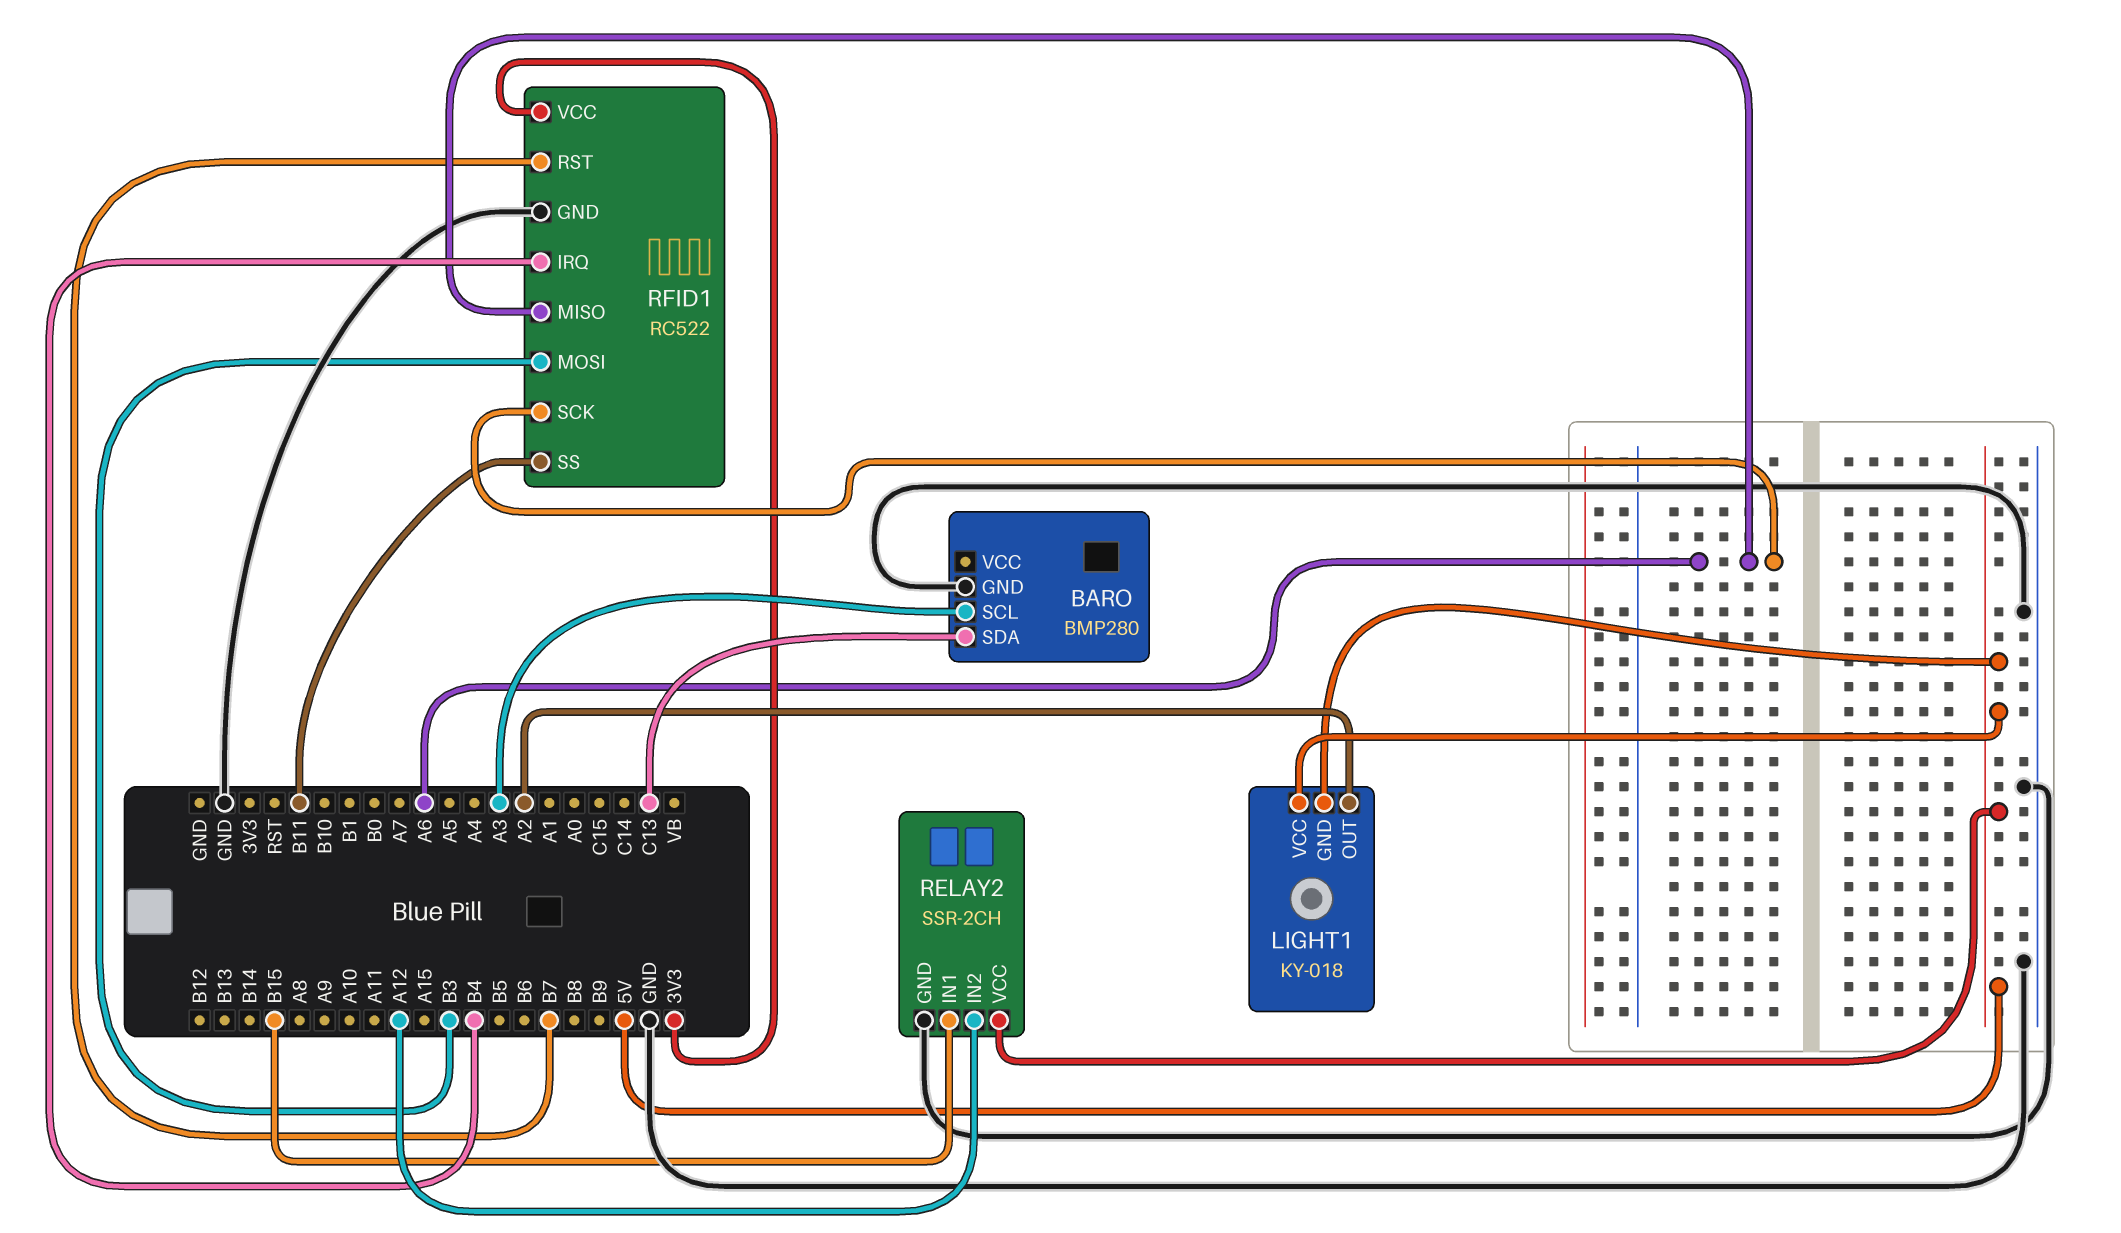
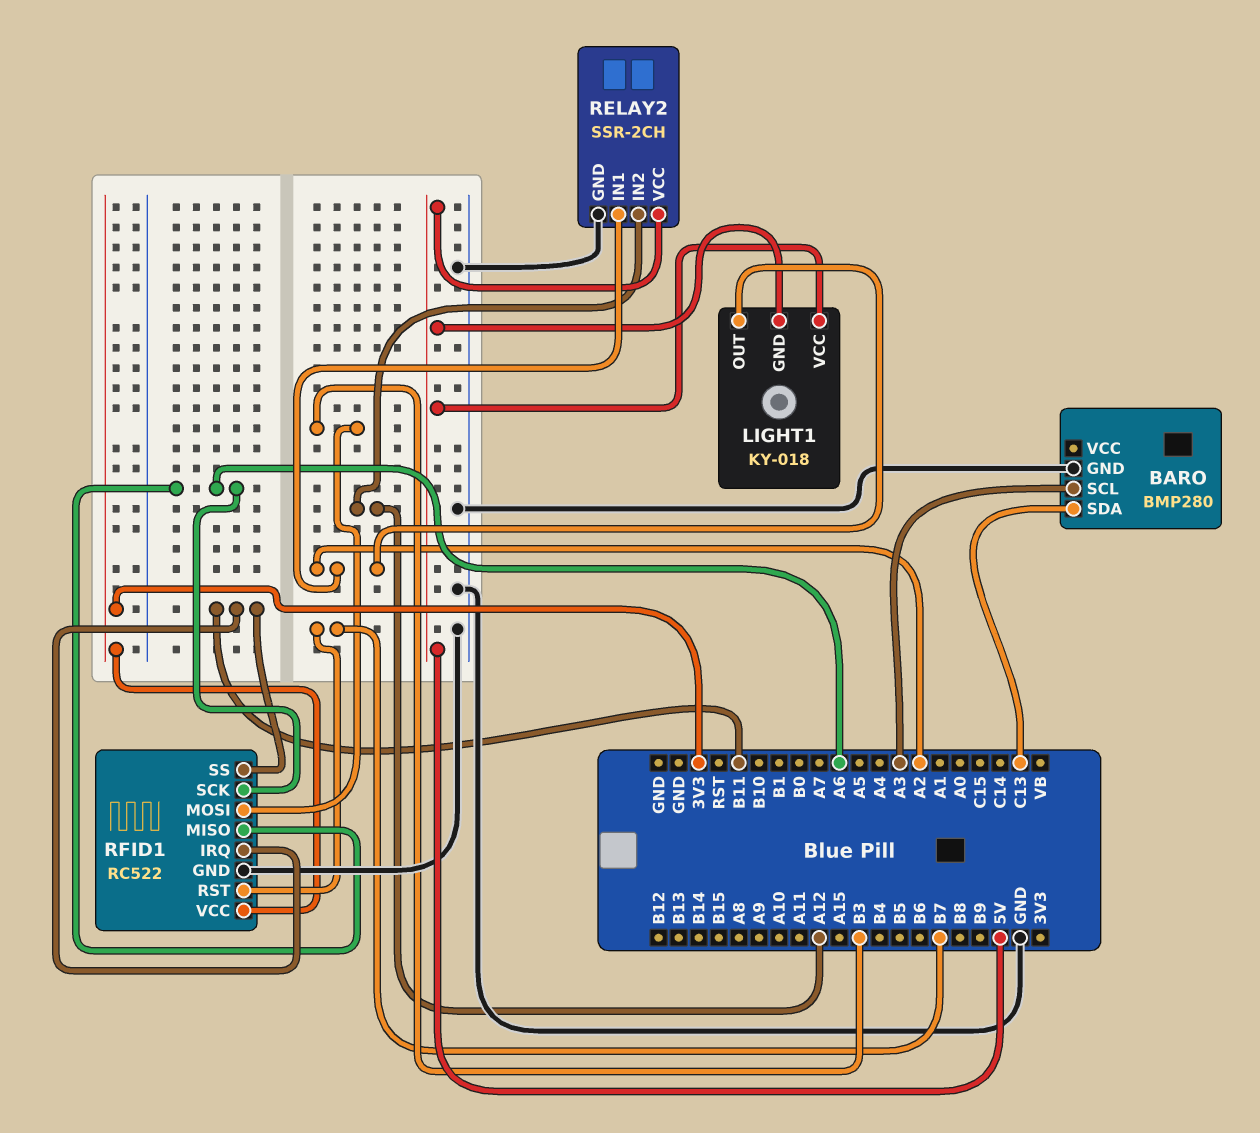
RELAY2 pin IN1: B15 -> A2
RFID1 pin IRQ: B4 -> B11

